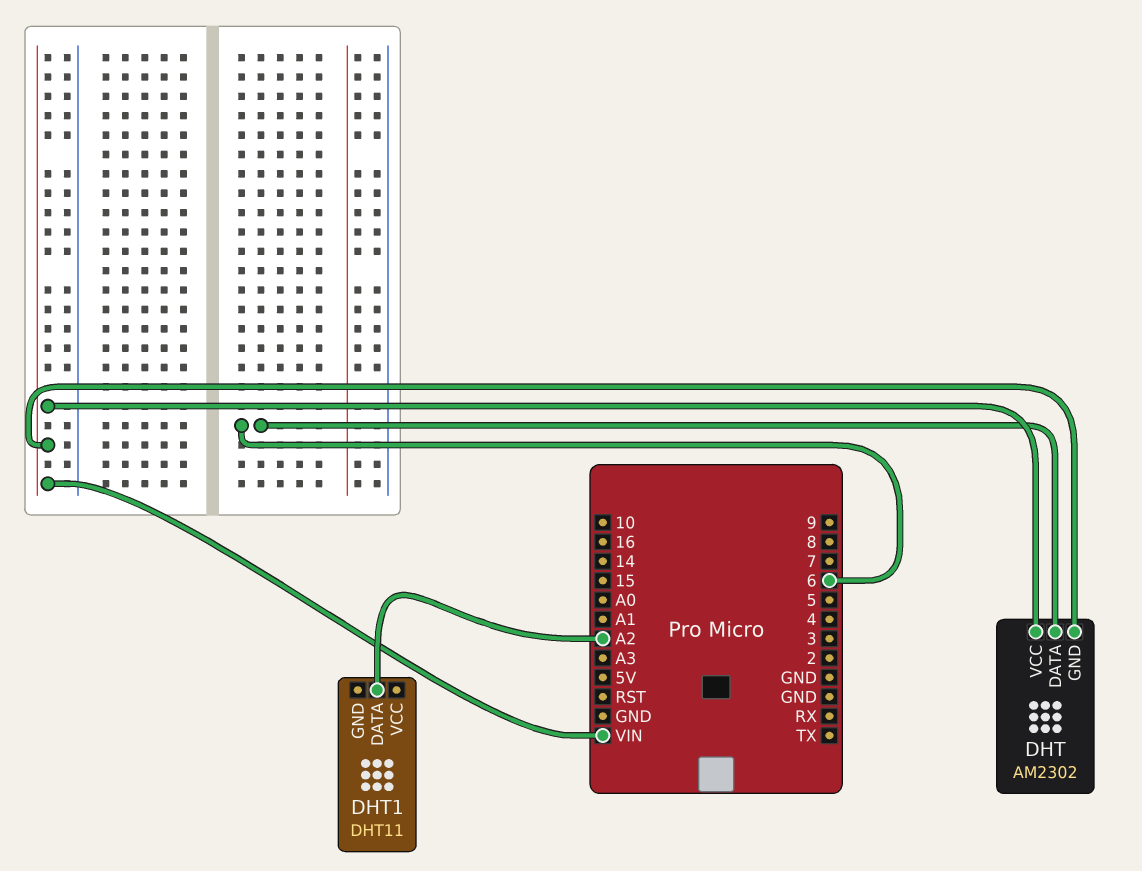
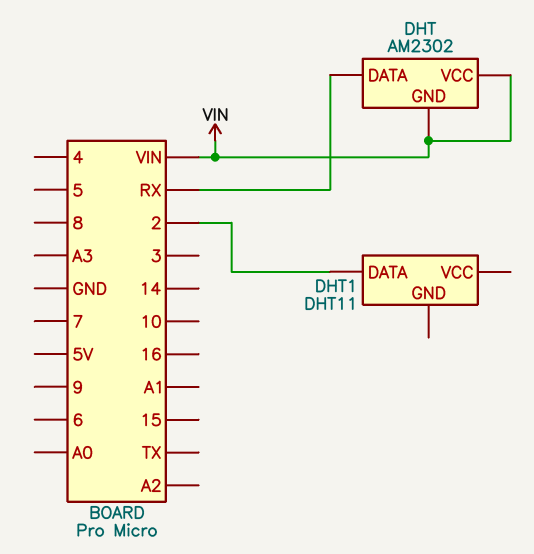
DHT pin DATA: 6 -> RX
DHT1 pin DATA: A2 -> 2

